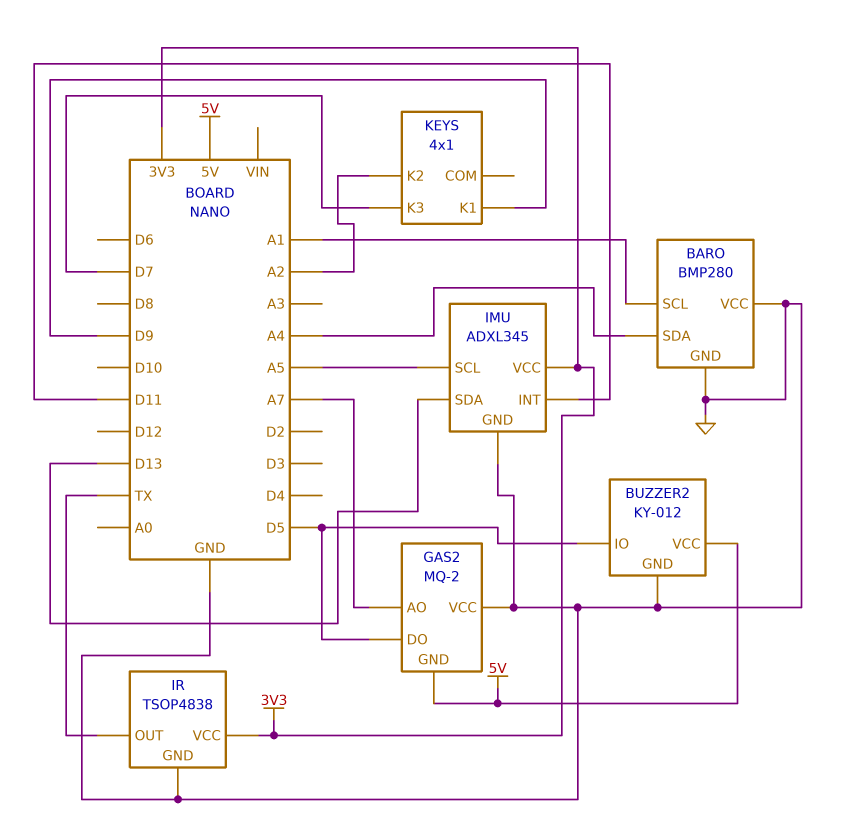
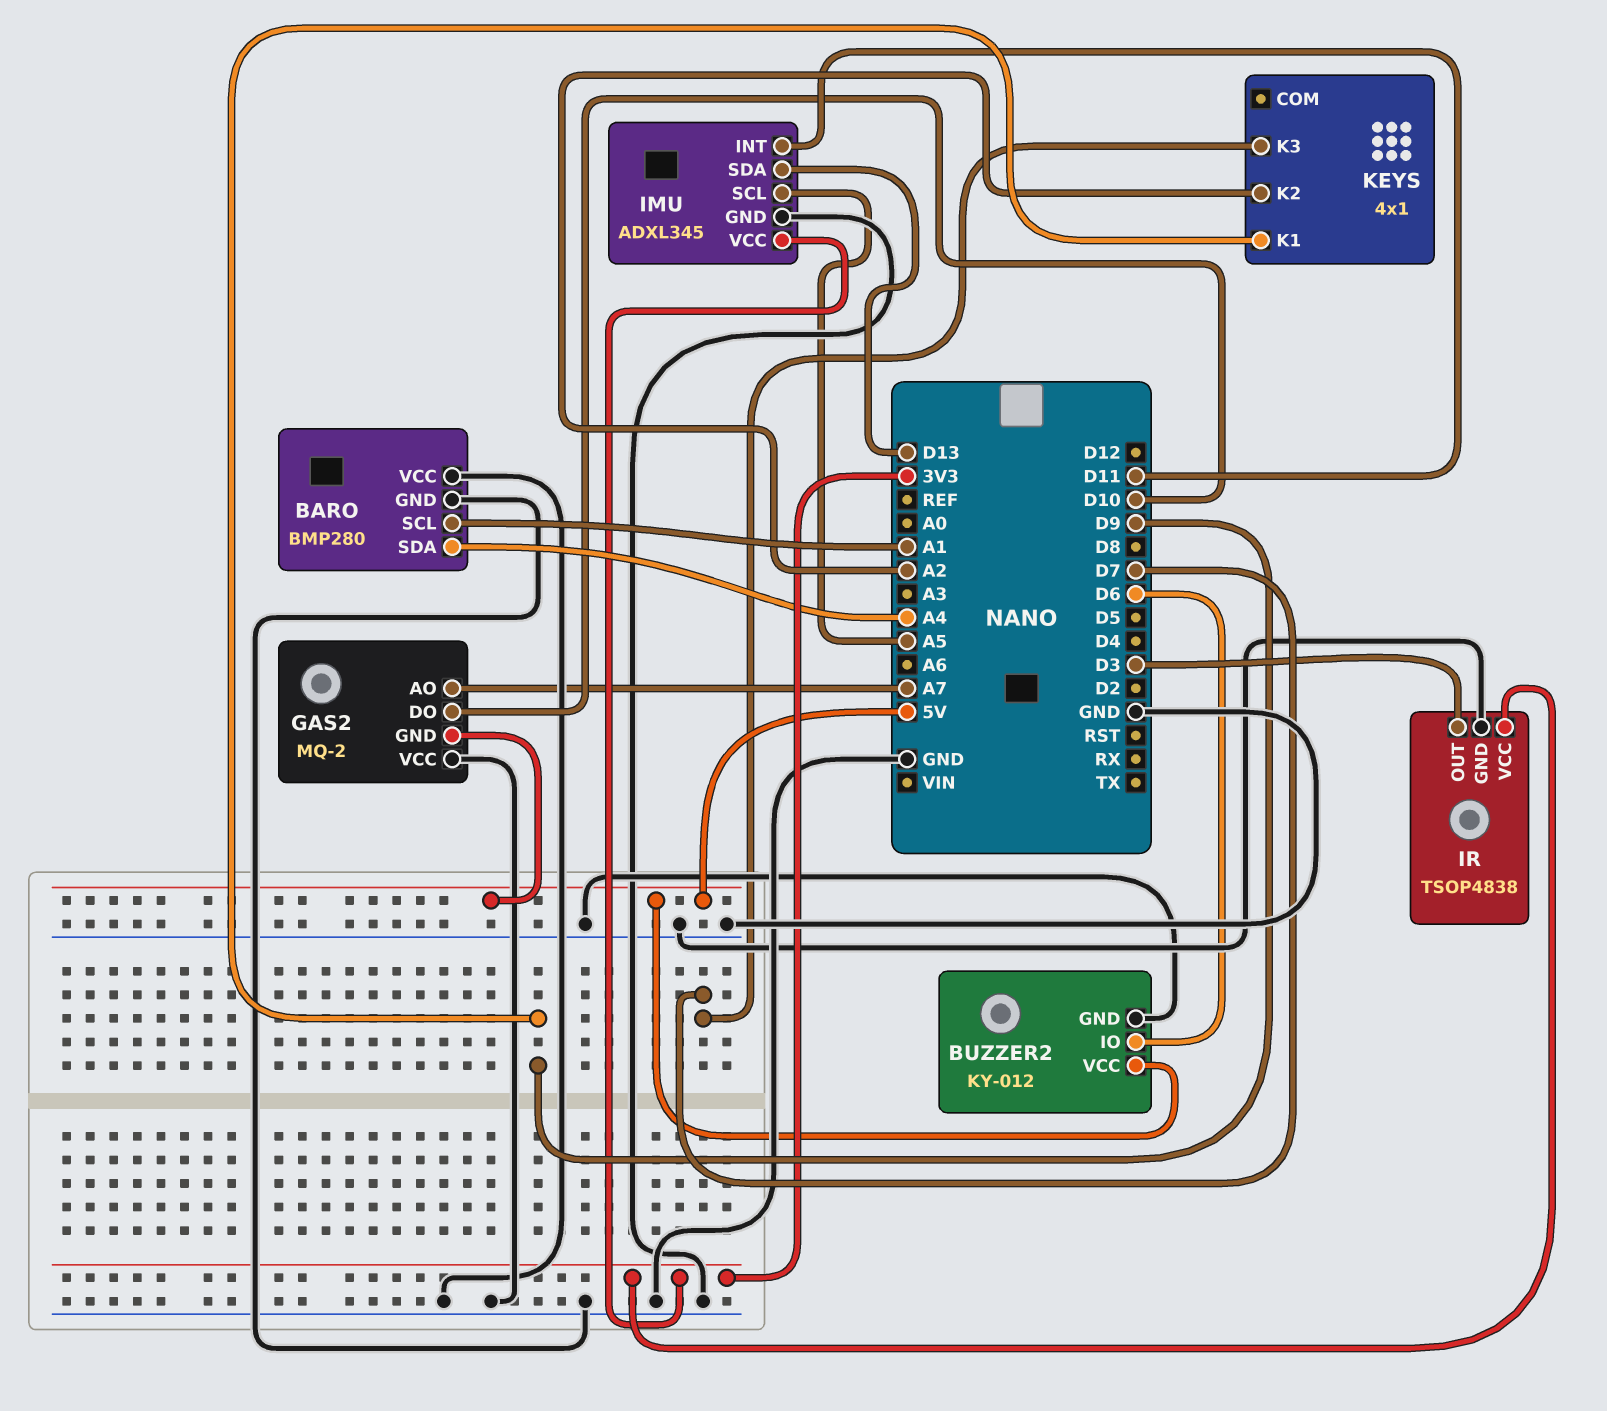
BUZZER2 pin IO: D5 -> D6
GAS2 pin DO: D5 -> D10
IR pin OUT: TX -> D3

